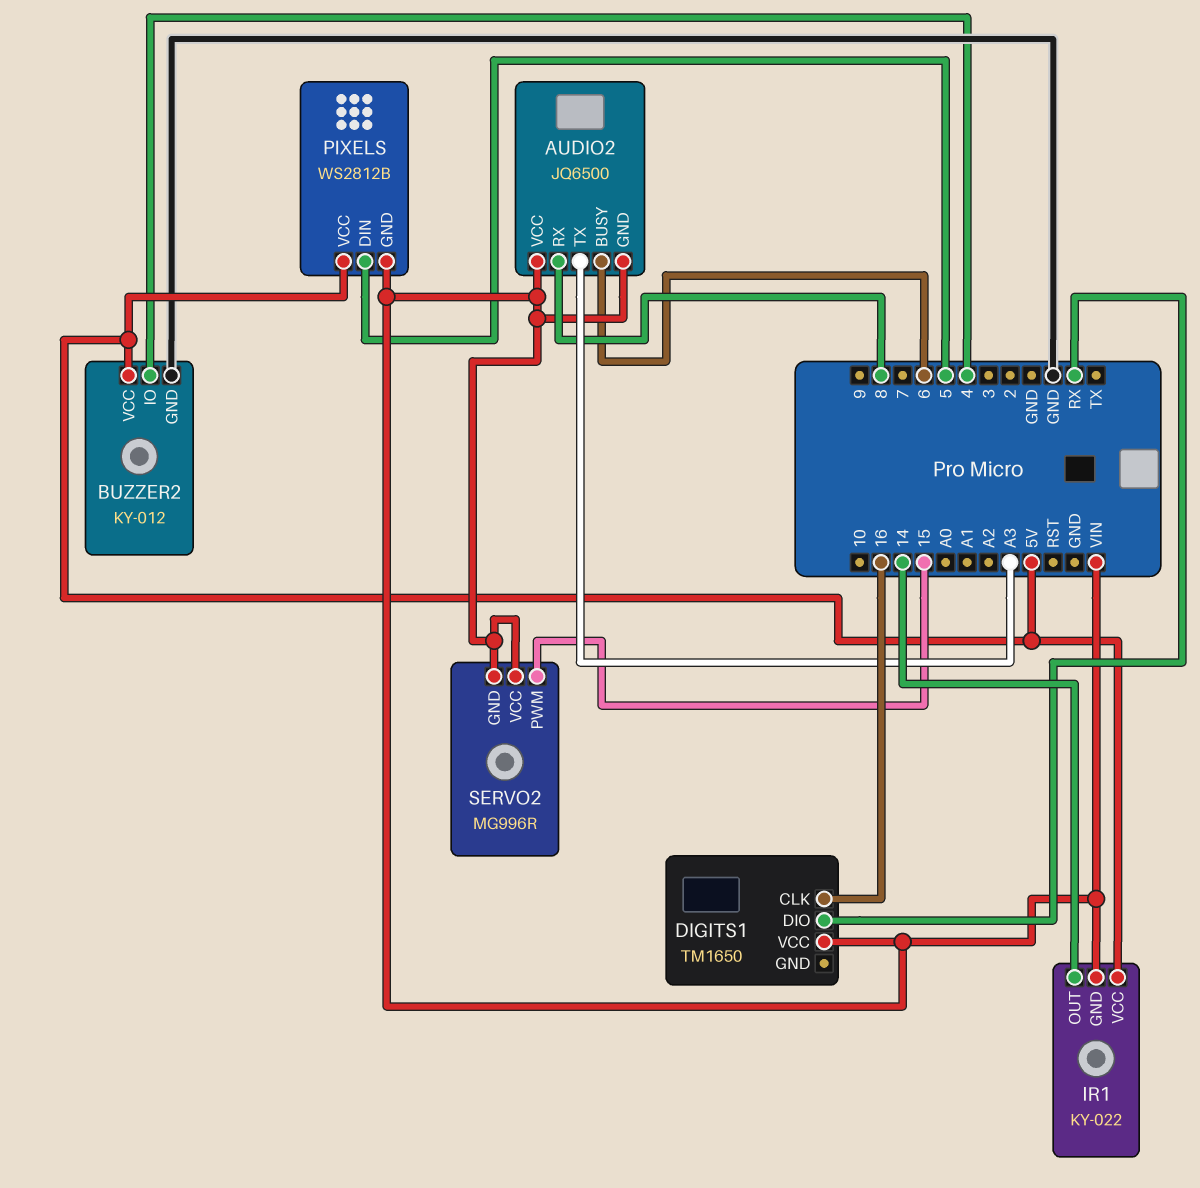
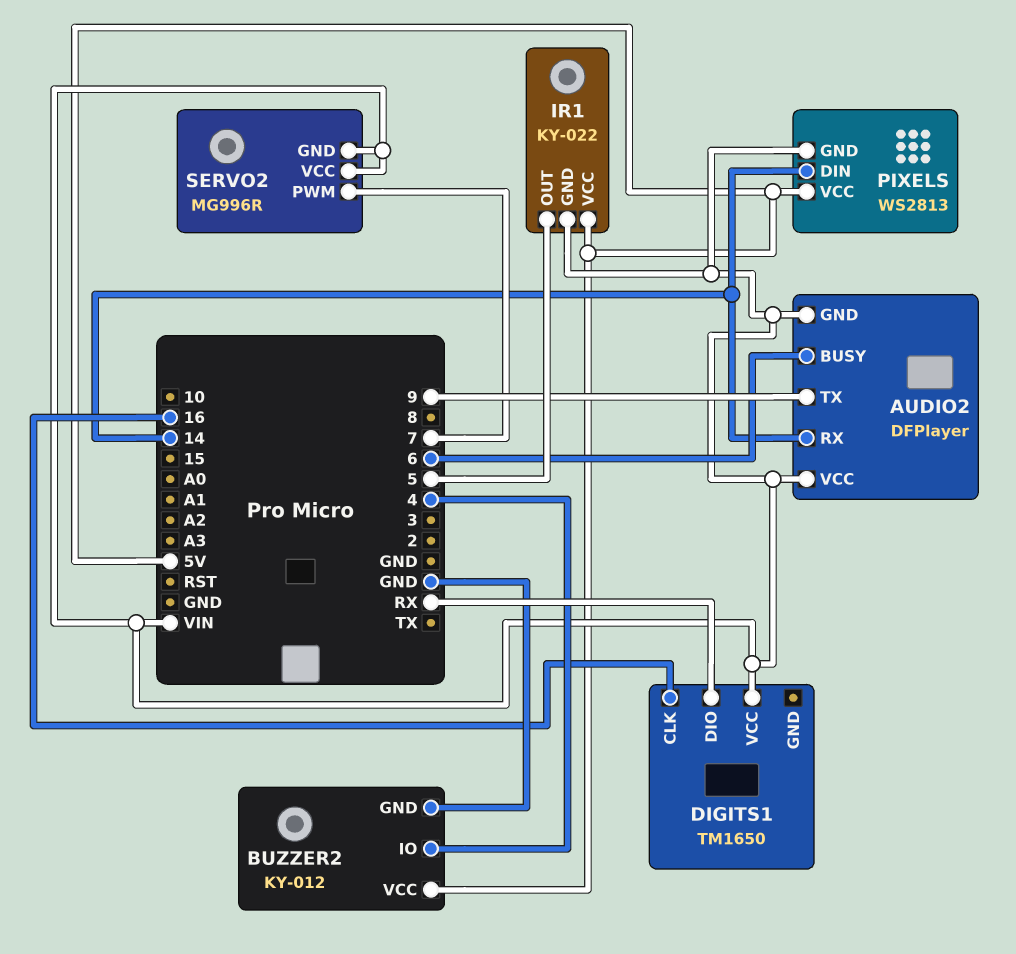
AUDIO2: JQ6500 -> DFPlayer
AUDIO2 pin RX: 8 -> 14
AUDIO2 pin TX: A3 -> 9
IR1 pin OUT: 14 -> 5
PIXELS: WS2812B -> WS2813
PIXELS pin DIN: 5 -> 14
SERVO2 pin PWM: 15 -> 7

